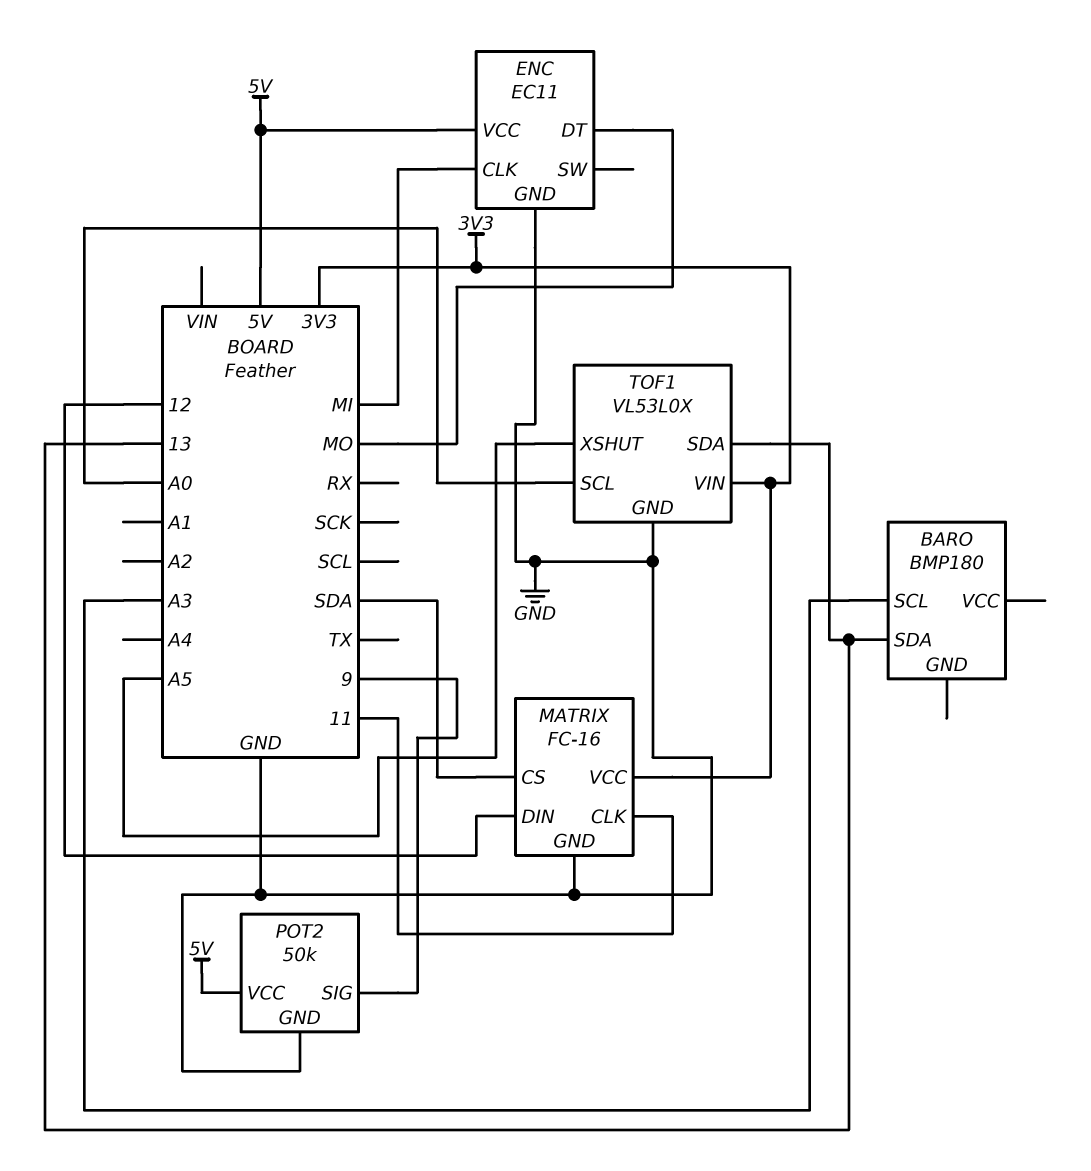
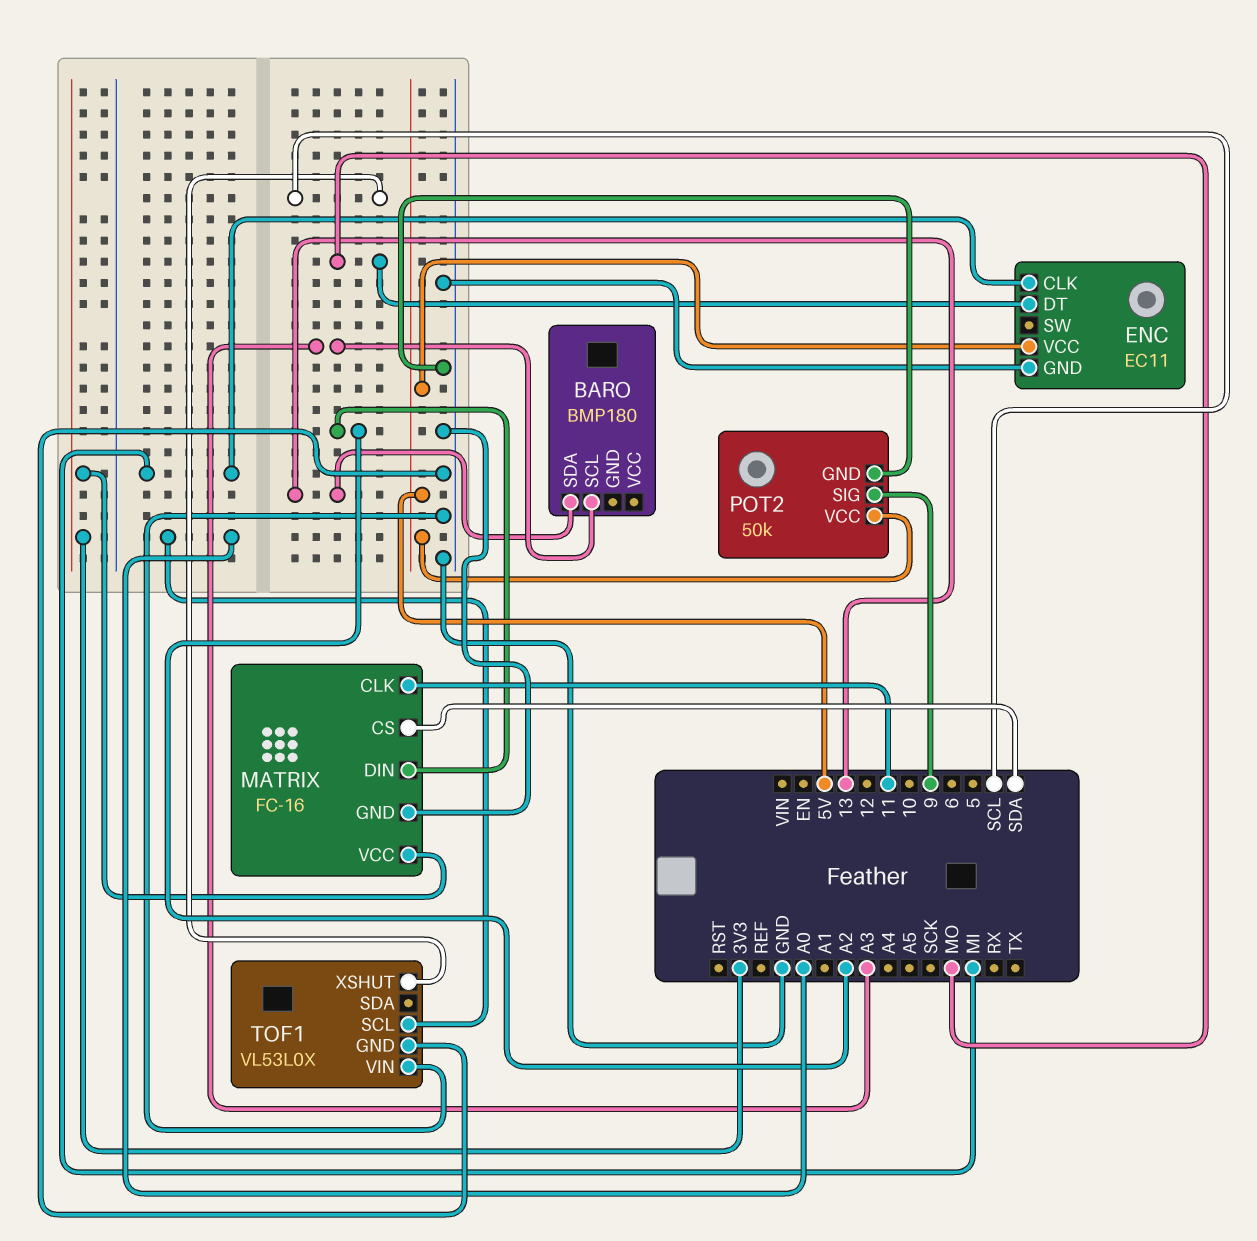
MATRIX pin DIN: 12 -> A2
TOF1 pin SDA: 13 -> none
TOF1 pin VIN: 3V3 -> GND
TOF1 pin XSHUT: A5 -> SCL

